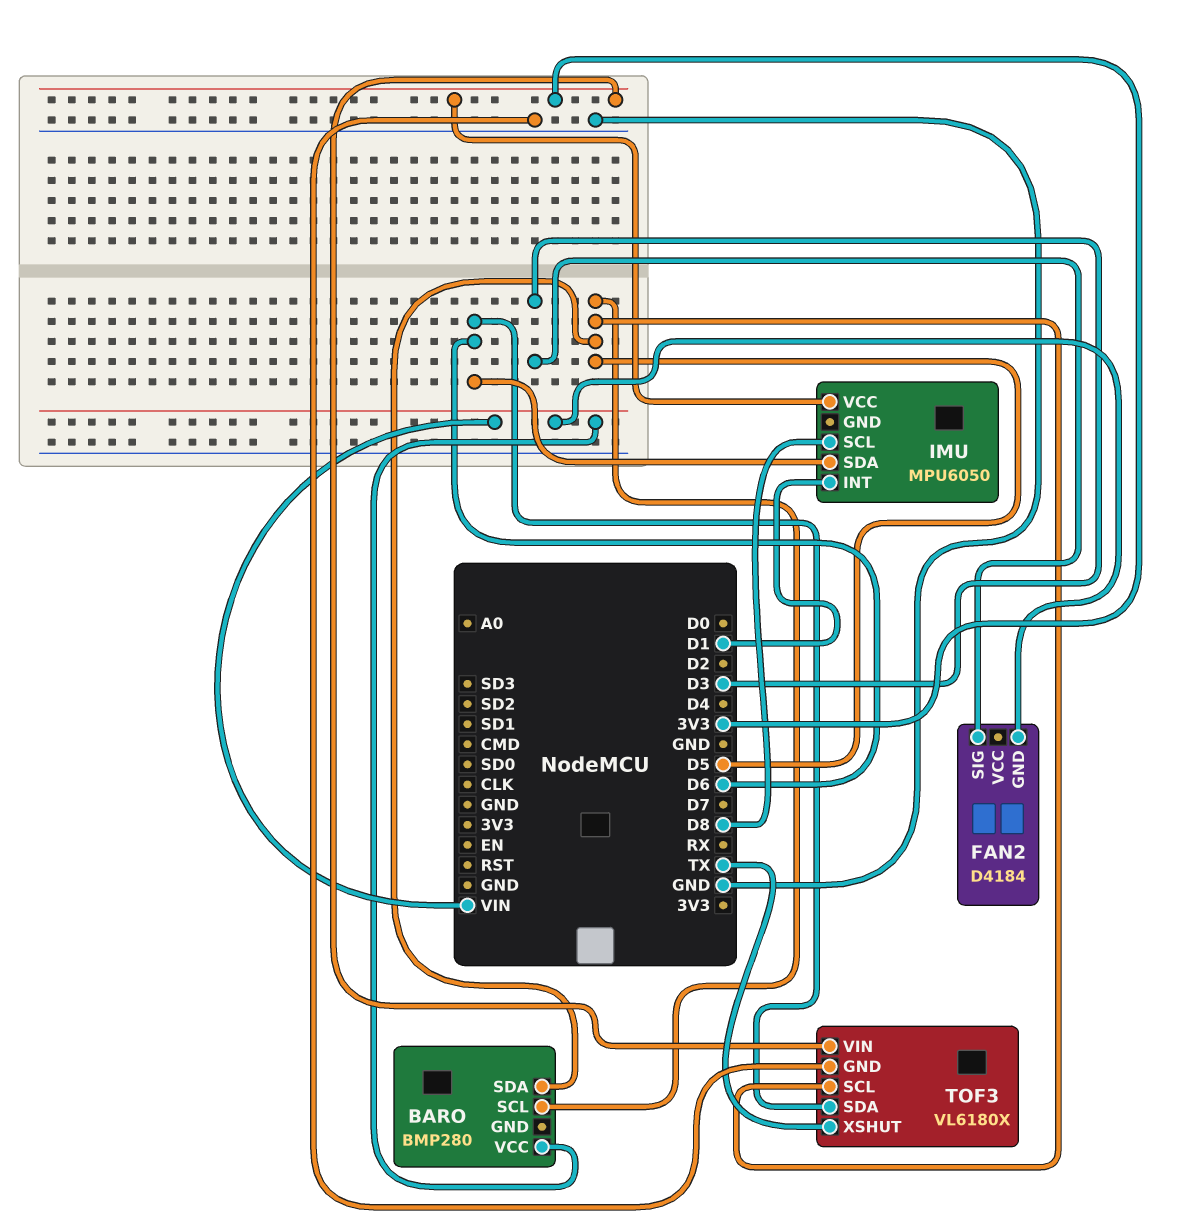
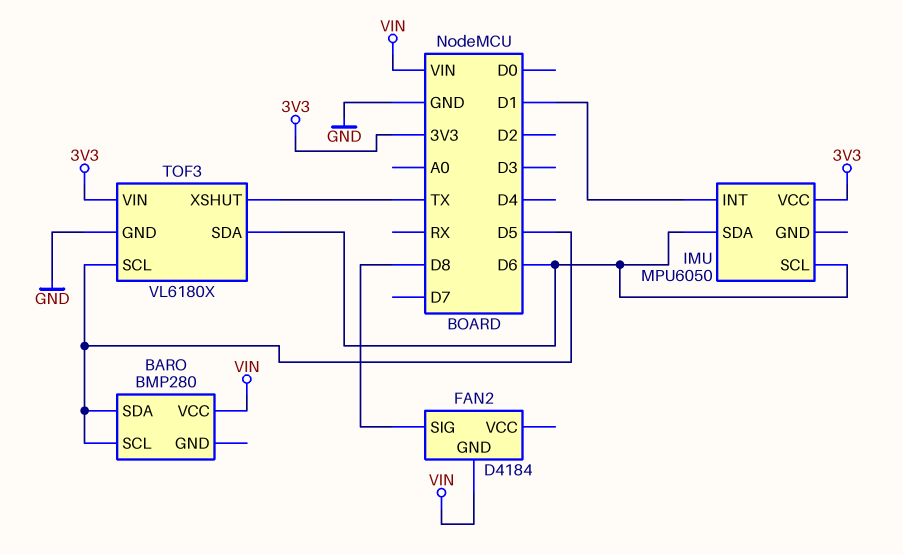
FAN2 pin SIG: D3 -> D8
IMU pin SCL: D8 -> D6

